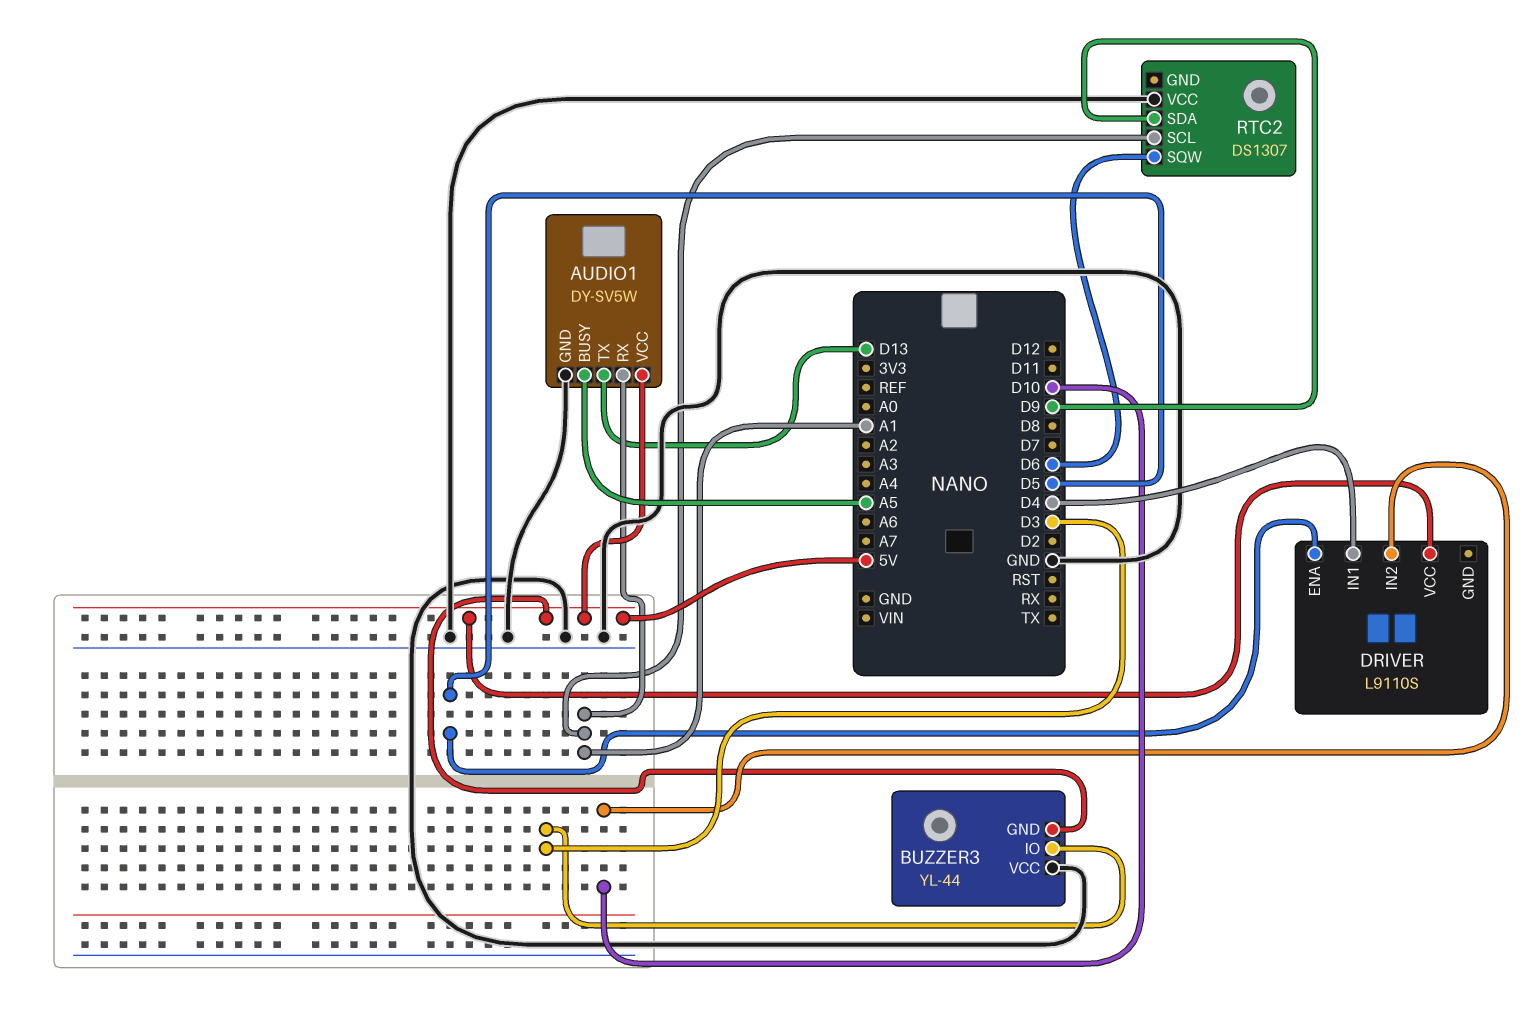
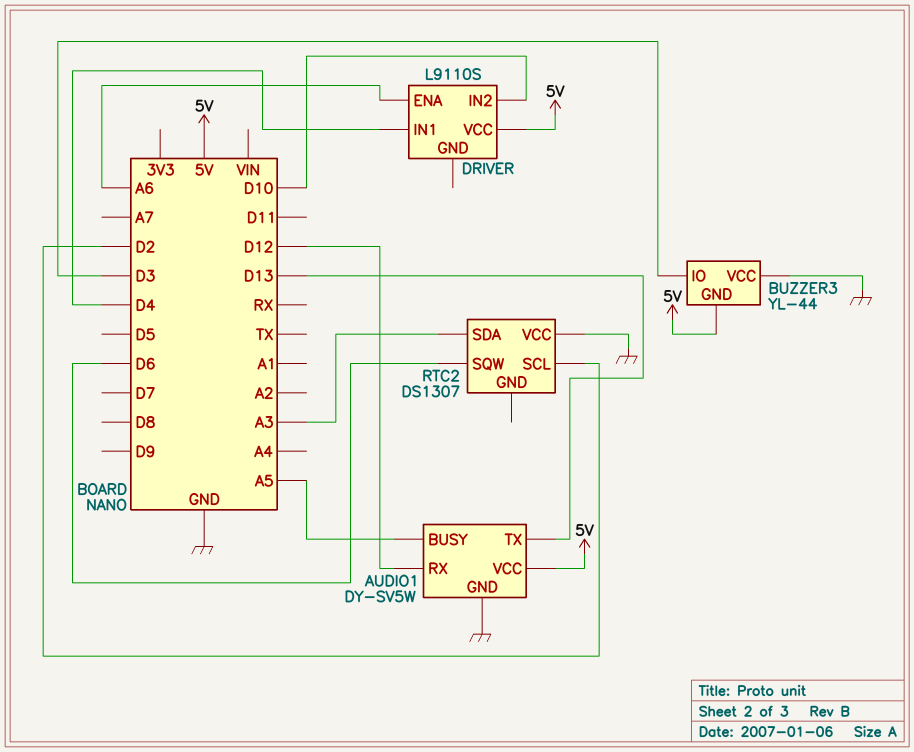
AUDIO1 pin RX: A1 -> D12
DRIVER pin ENA: D5 -> A6
RTC2 pin SCL: A1 -> D2
RTC2 pin SDA: D9 -> A3

